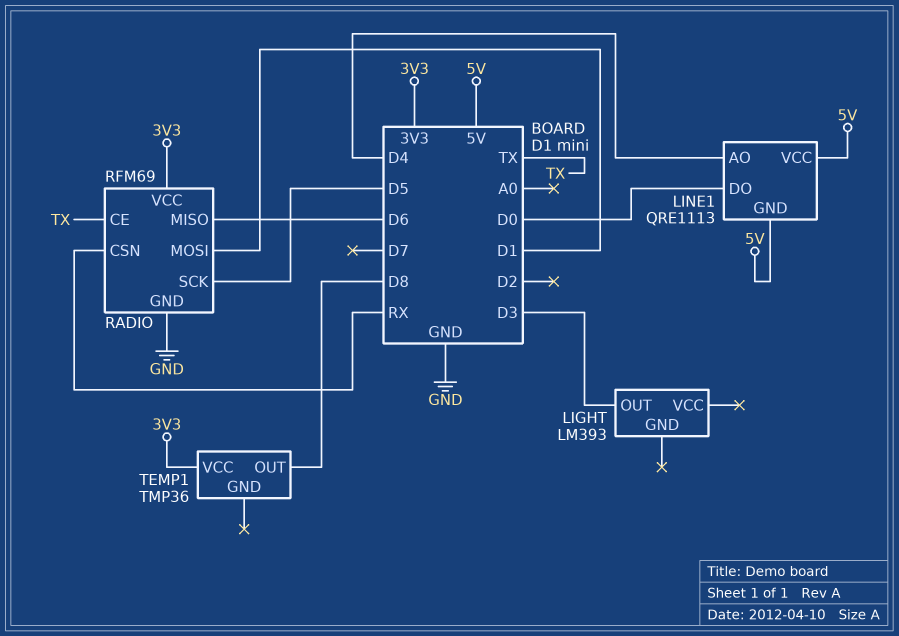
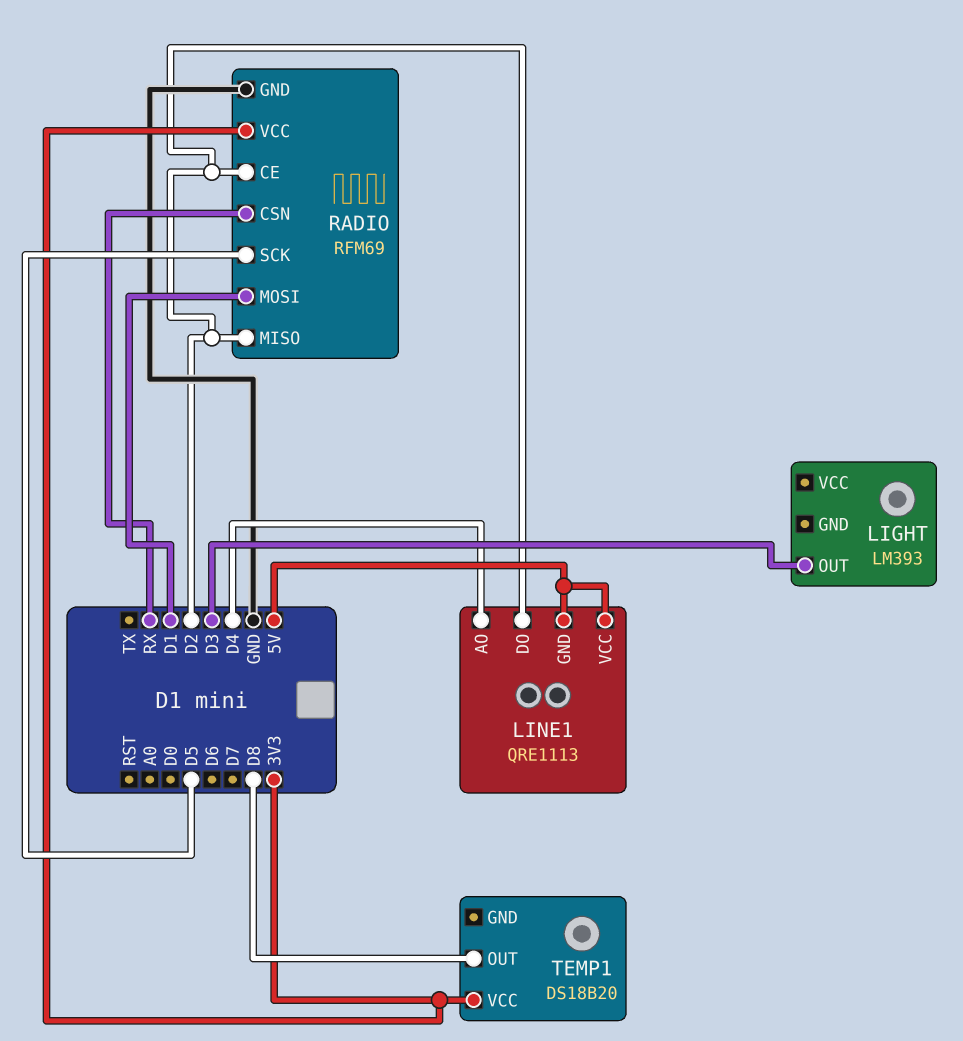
LINE1 pin DO: D0 -> D2
RADIO pin CE: TX -> D2
RADIO pin MISO: D6 -> D2
TEMP1: TMP36 -> DS18B20

